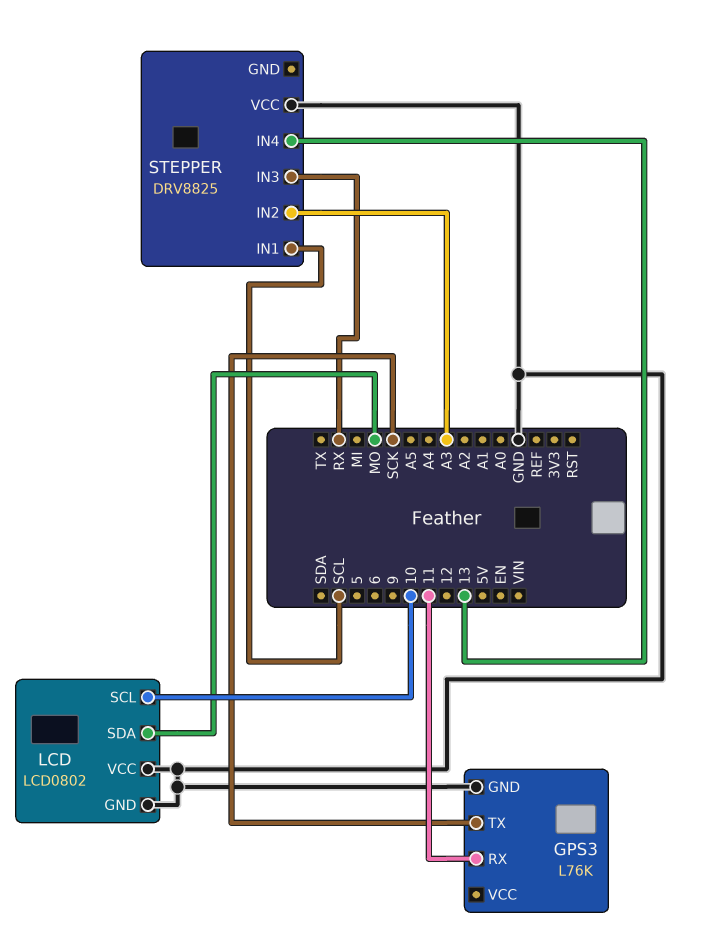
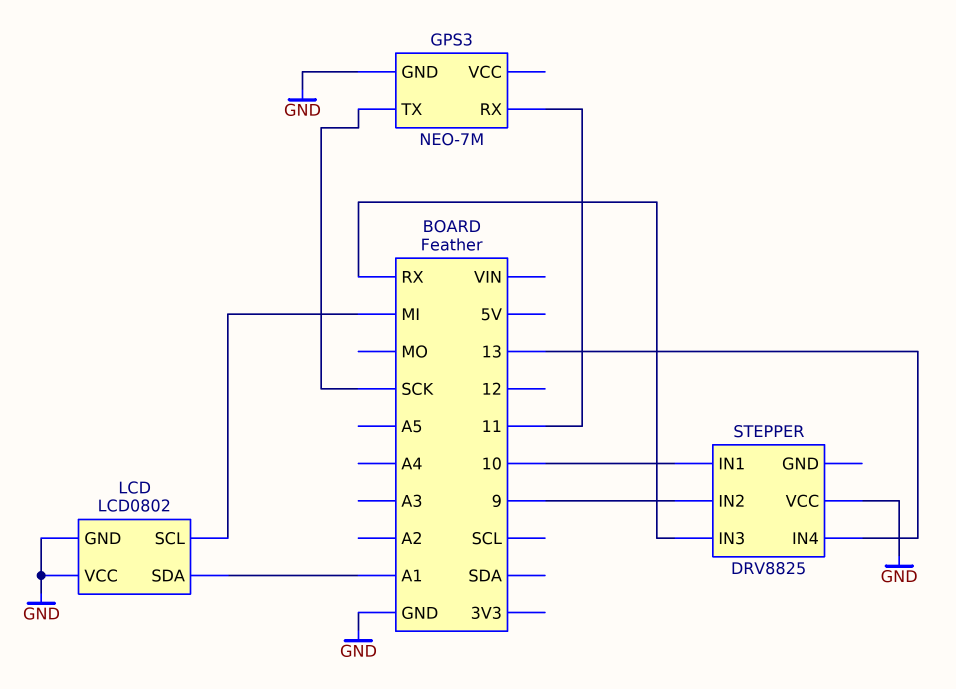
GPS3: L76K -> NEO-7M
LCD pin SCL: 10 -> MI
LCD pin SDA: MO -> A1
STEPPER pin IN1: SCL -> 10
STEPPER pin IN2: A3 -> 9

